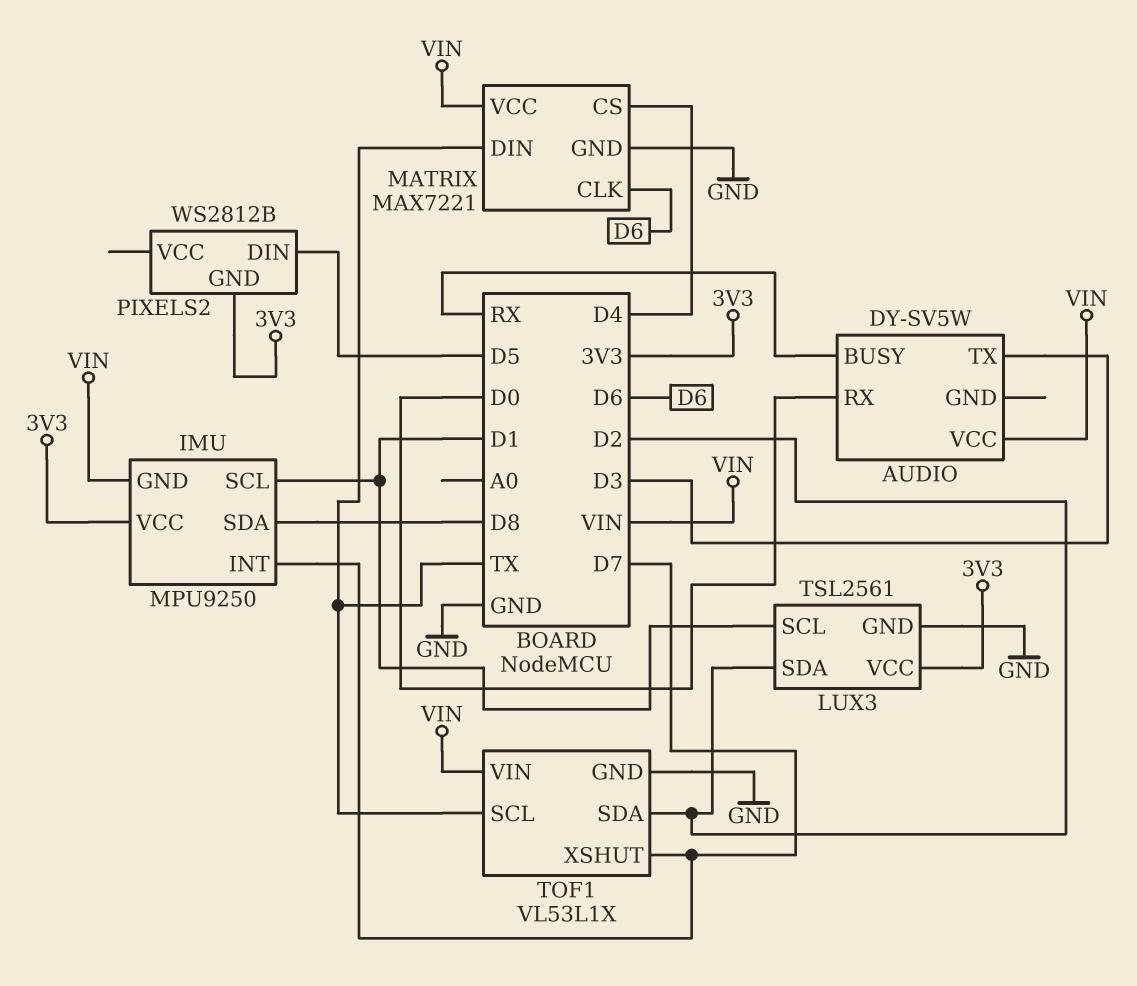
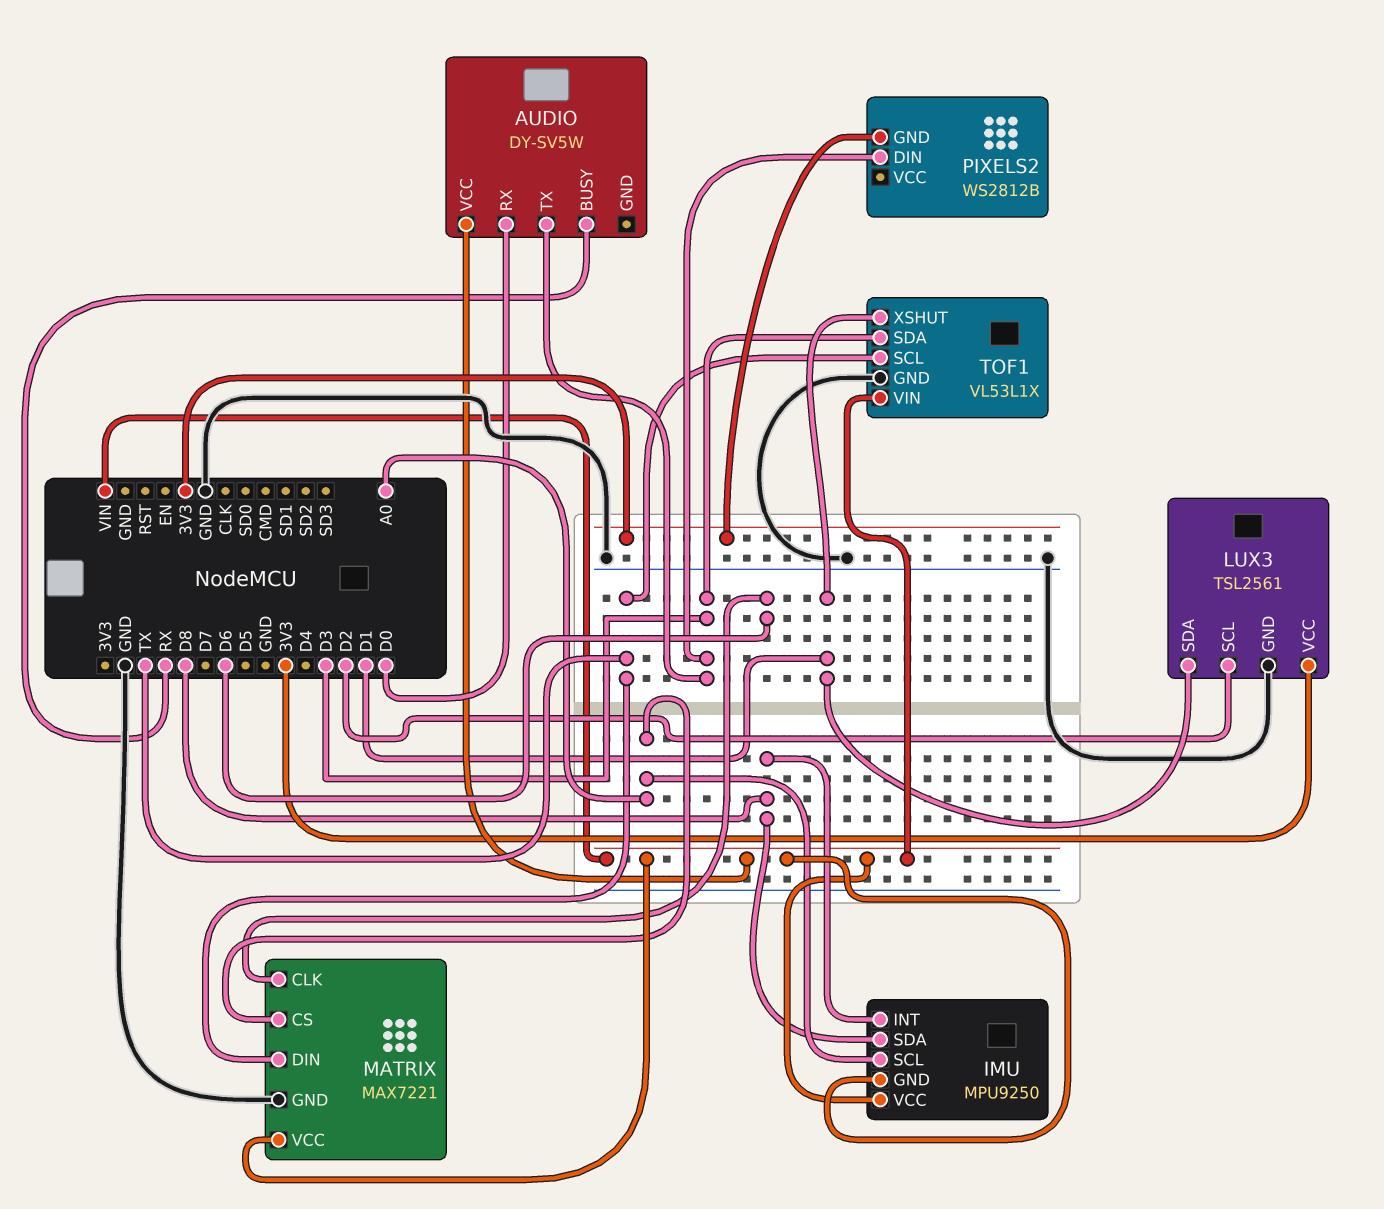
IMU pin INT: D7 -> D8
IMU pin SCL: D1 -> A0
IMU pin VCC: 3V3 -> VIN
LUX3 pin SCL: D1 -> D2
LUX3 pin SDA: D2 -> D1
MATRIX pin CS: D4 -> A0
PIXELS2 pin DIN: D5 -> D3
TOF1 pin SDA: D2 -> D3
TOF1 pin XSHUT: D7 -> D1

